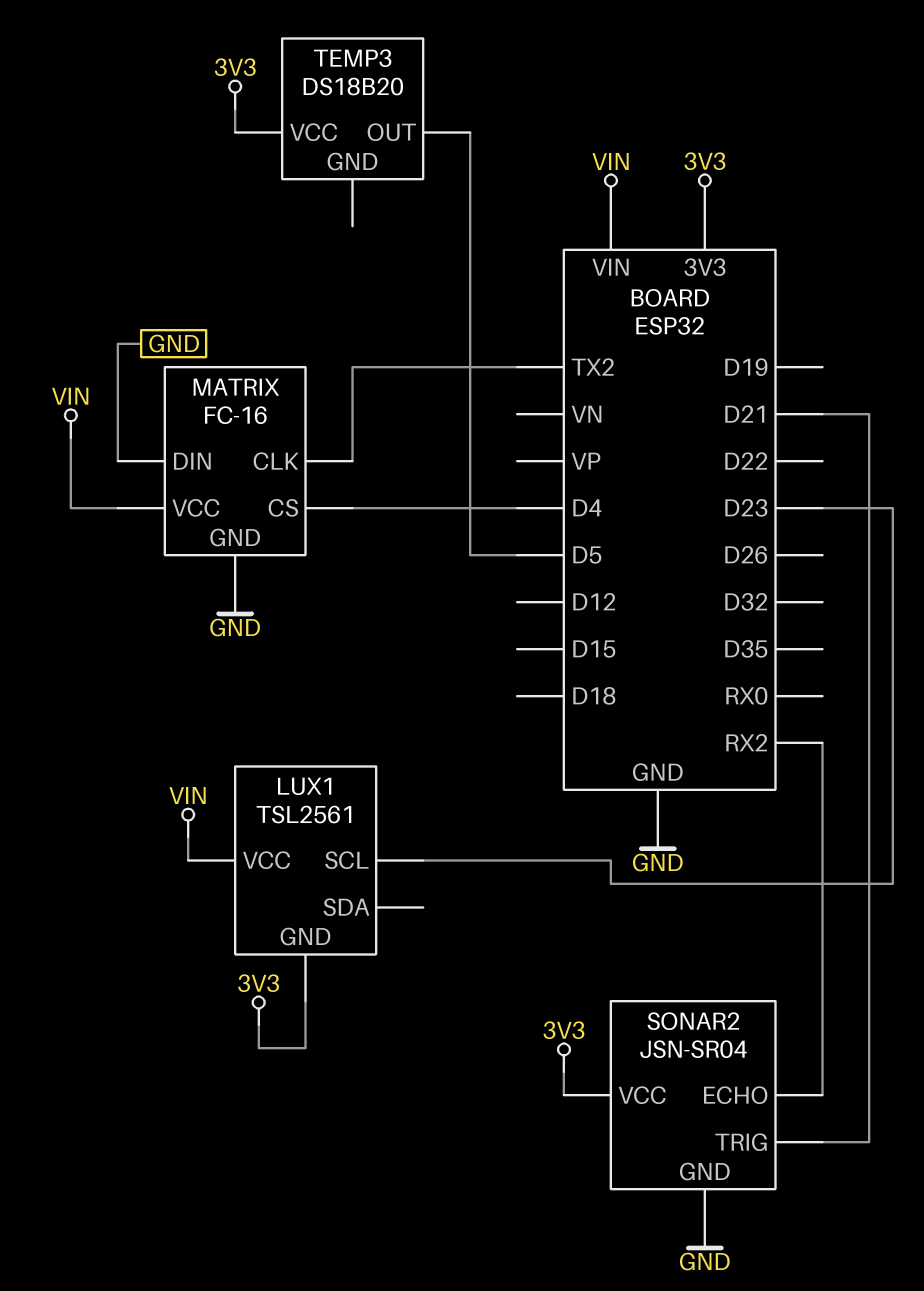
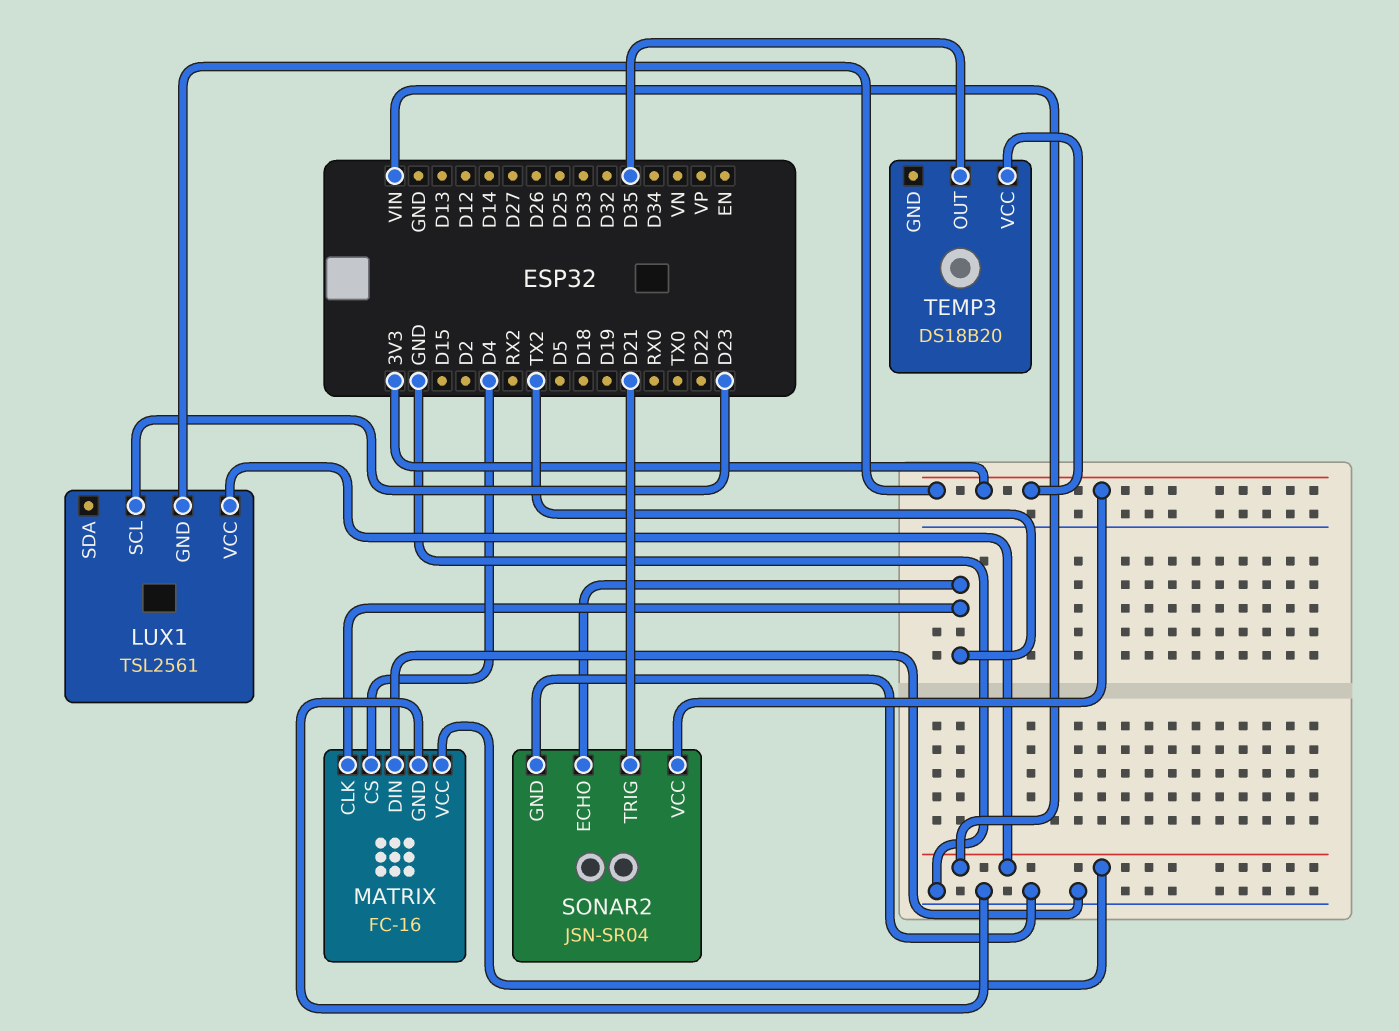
SONAR2 pin ECHO: RX2 -> TX2
TEMP3 pin OUT: D5 -> D35

